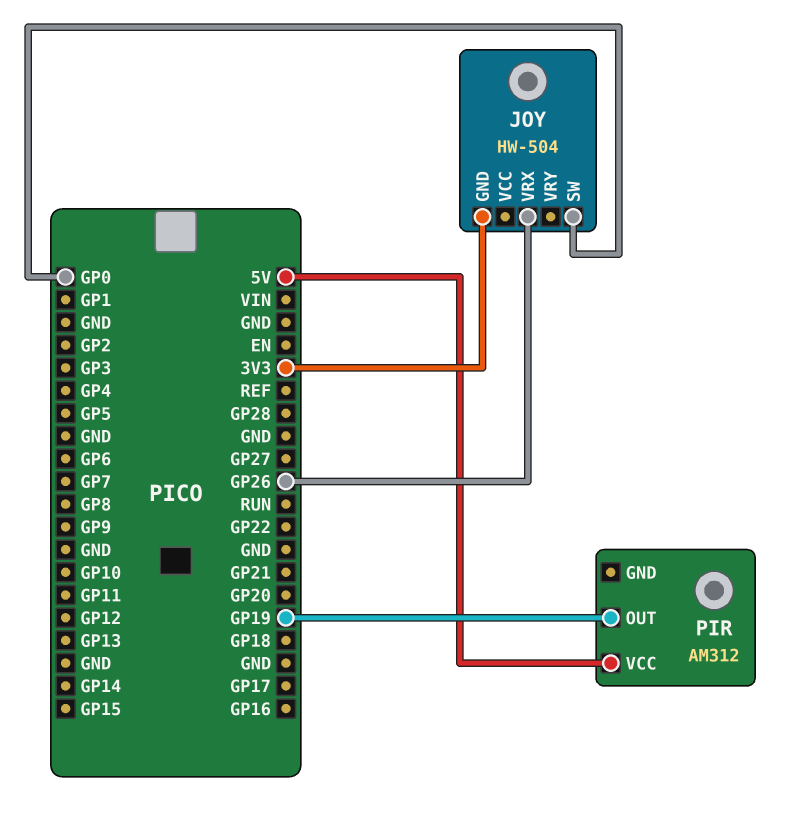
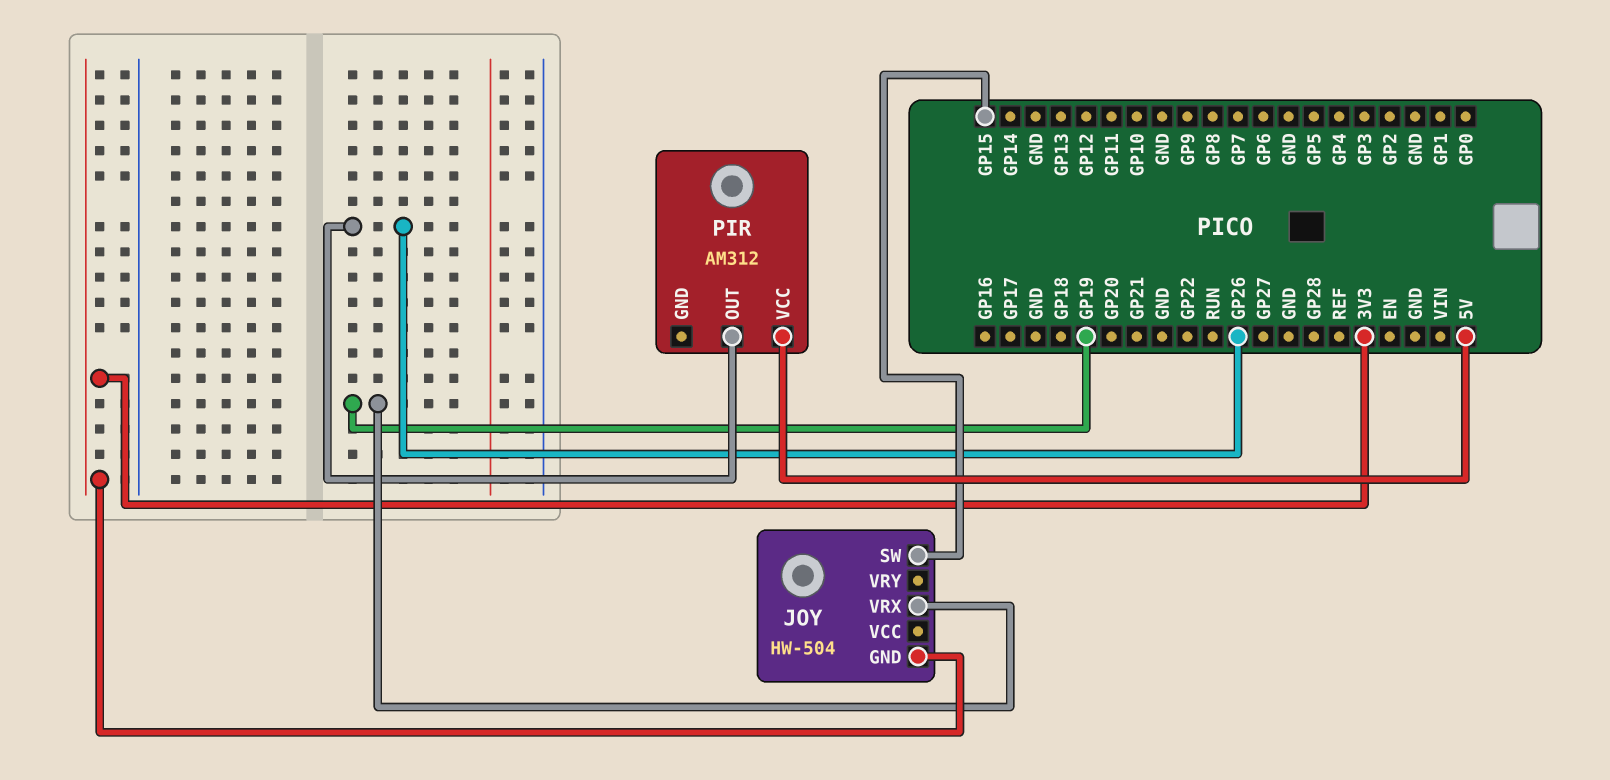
JOY pin SW: GP0 -> GP15
JOY pin VRX: GP26 -> GP19
PIR pin OUT: GP19 -> GP26

